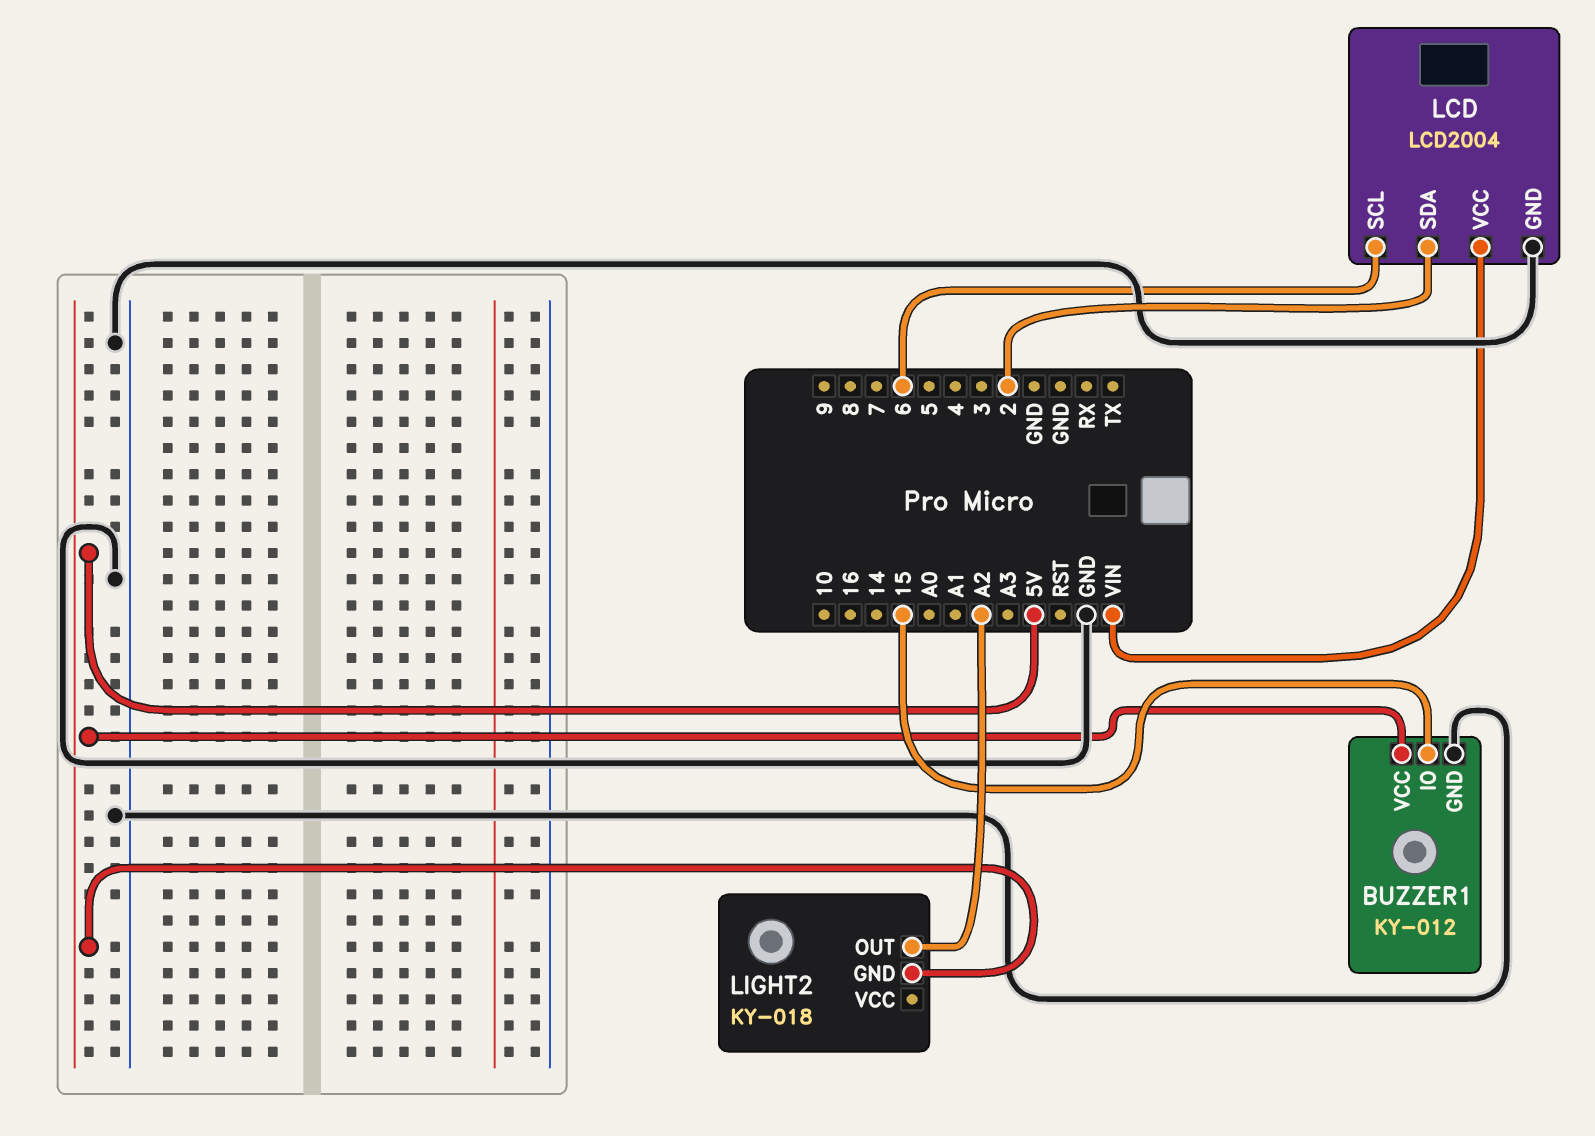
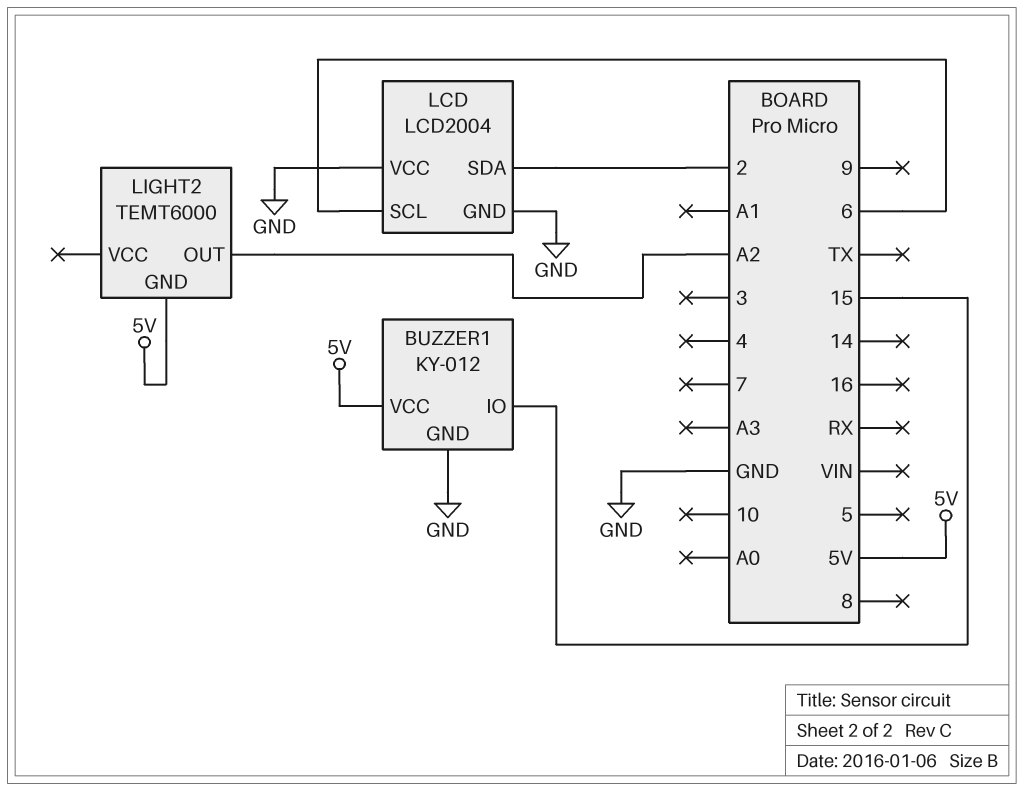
LCD pin VCC: VIN -> GND
LIGHT2: KY-018 -> TEMT6000

